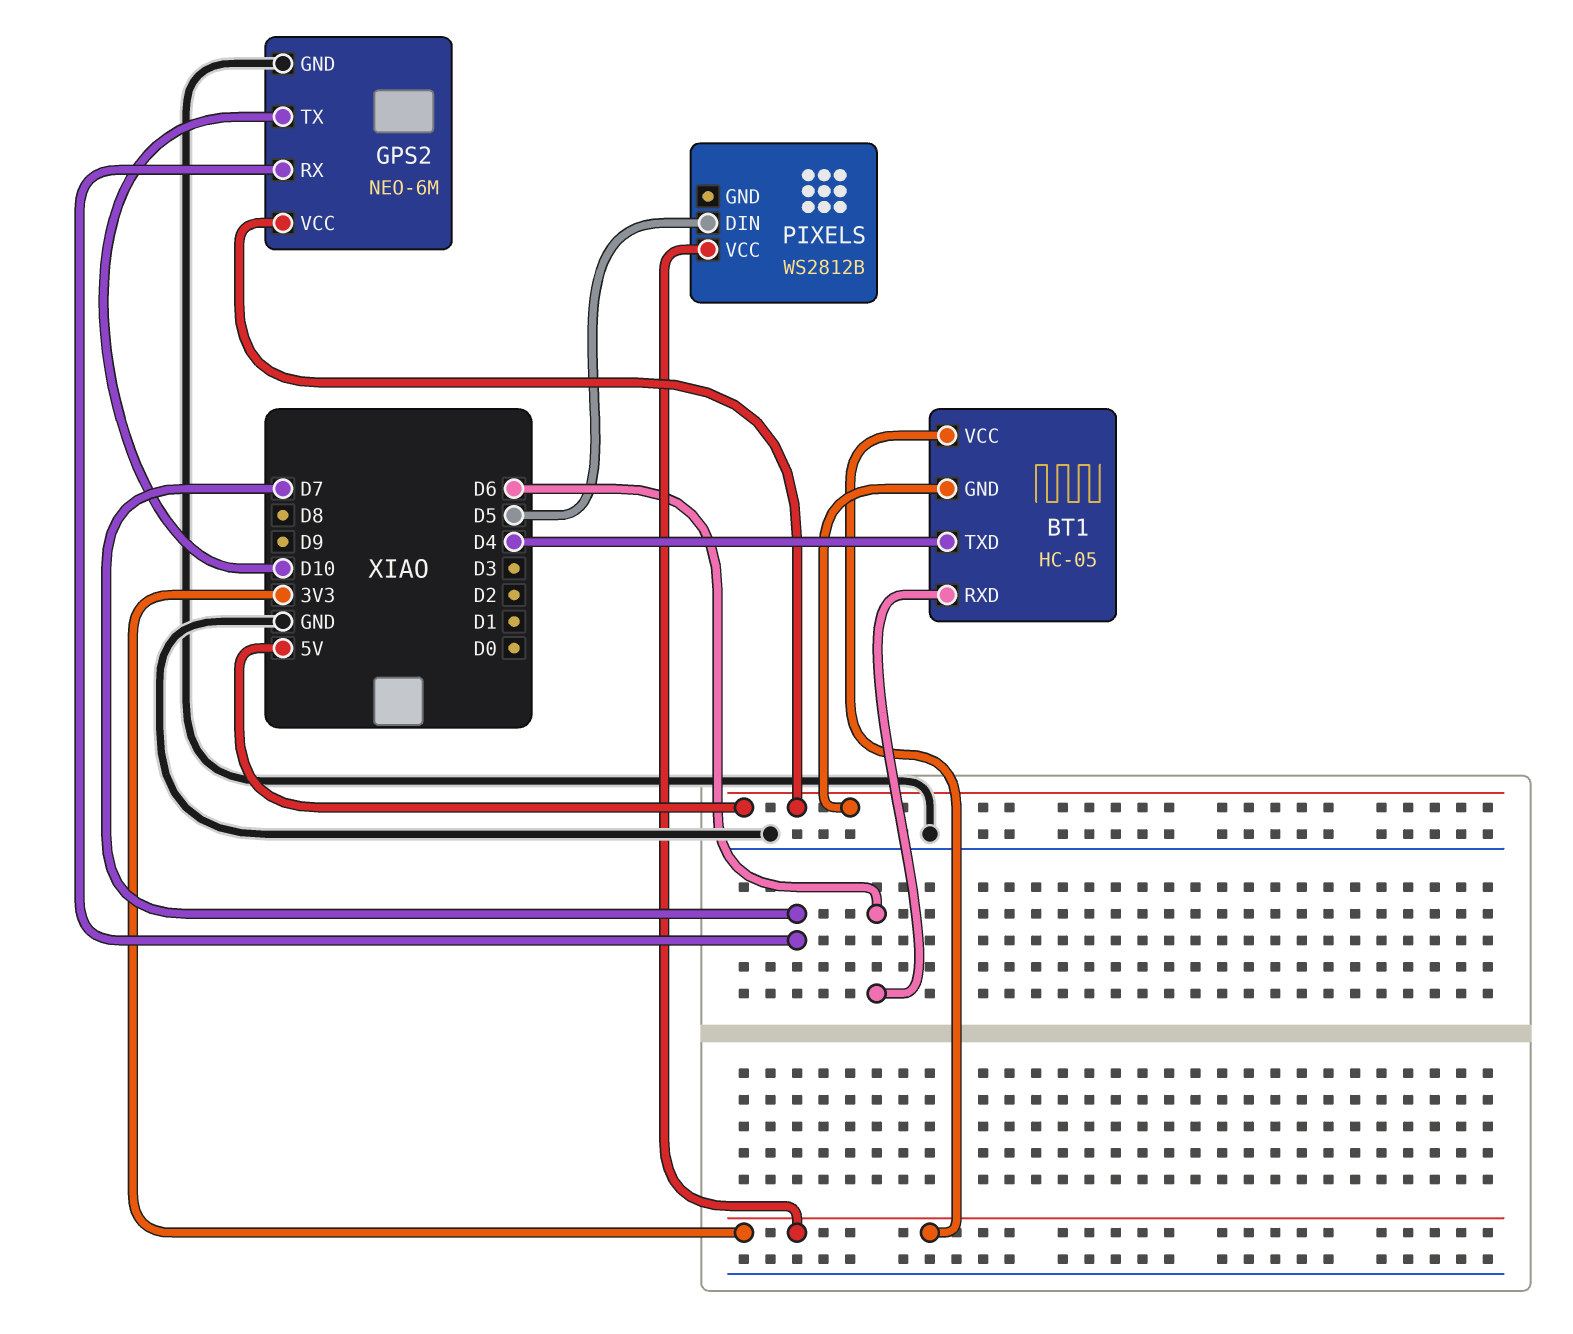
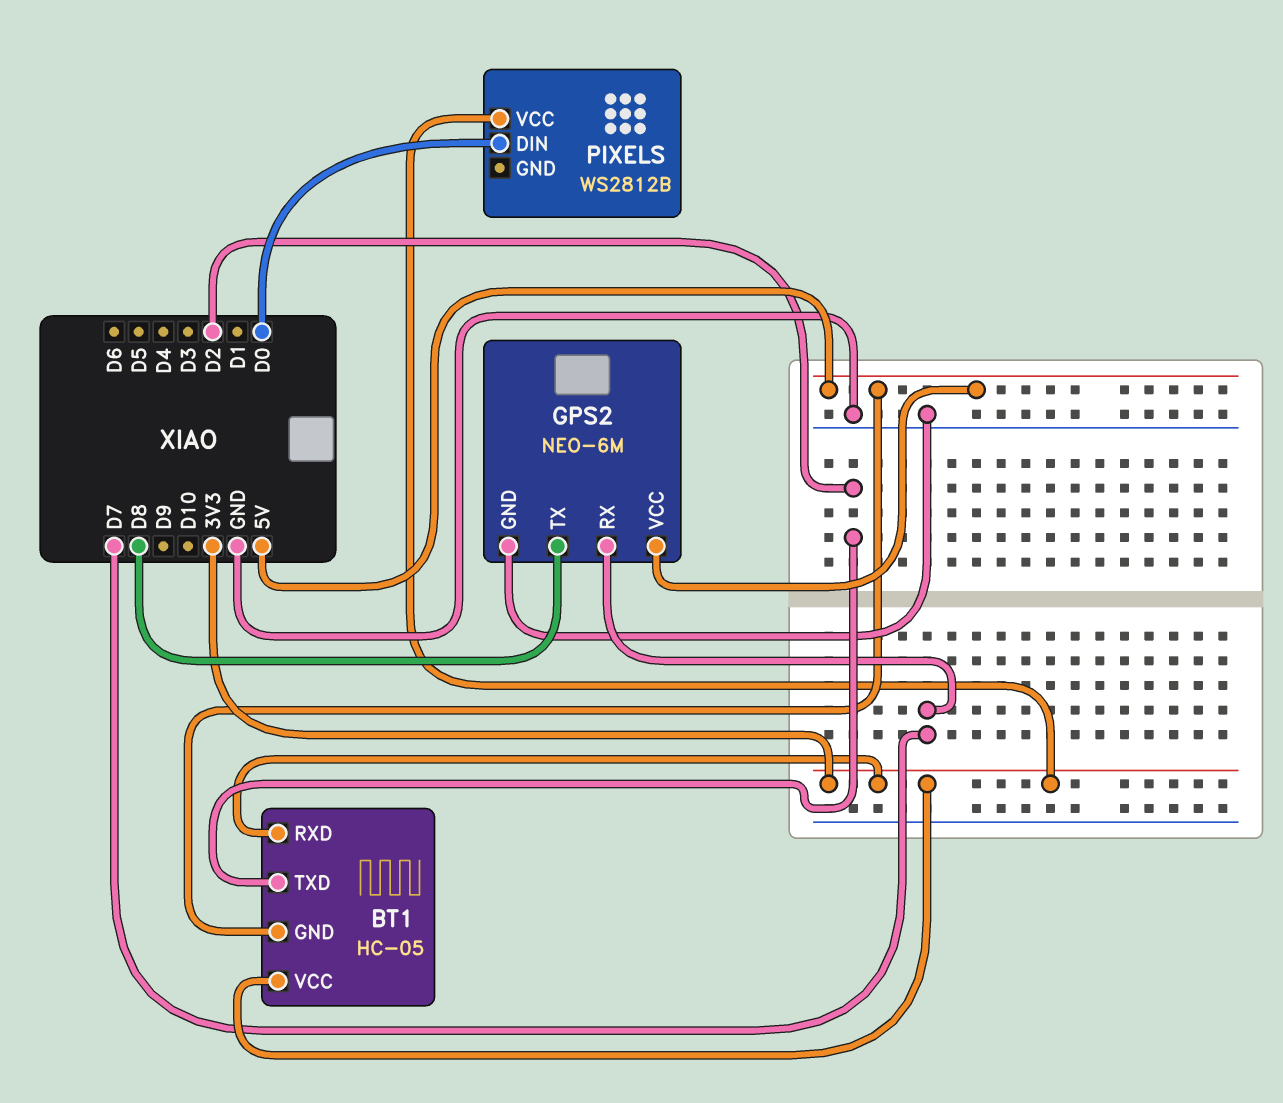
BT1 pin RXD: D6 -> 3V3
BT1 pin TXD: D4 -> D2
GPS2 pin TX: D10 -> D8
PIXELS pin DIN: D5 -> D0

